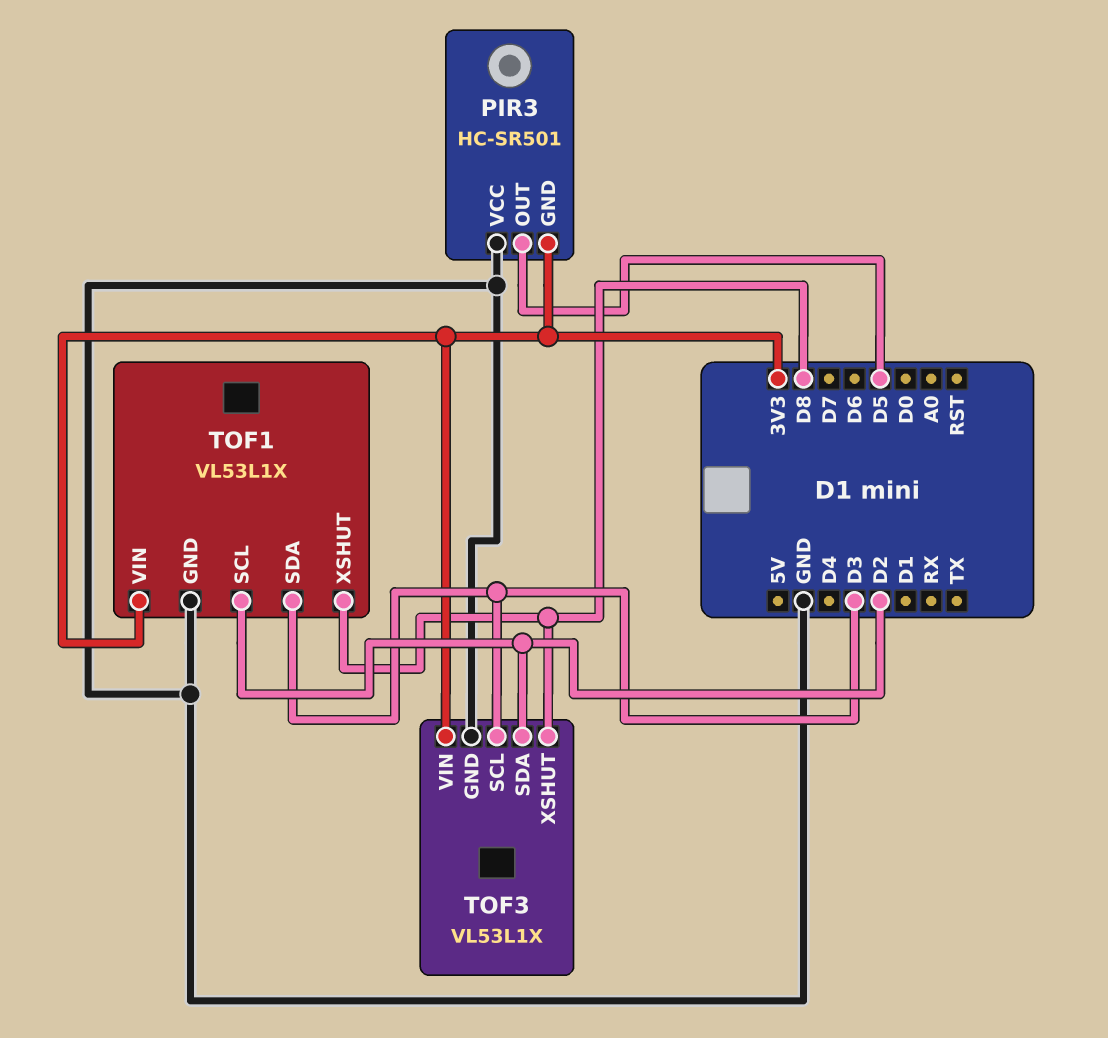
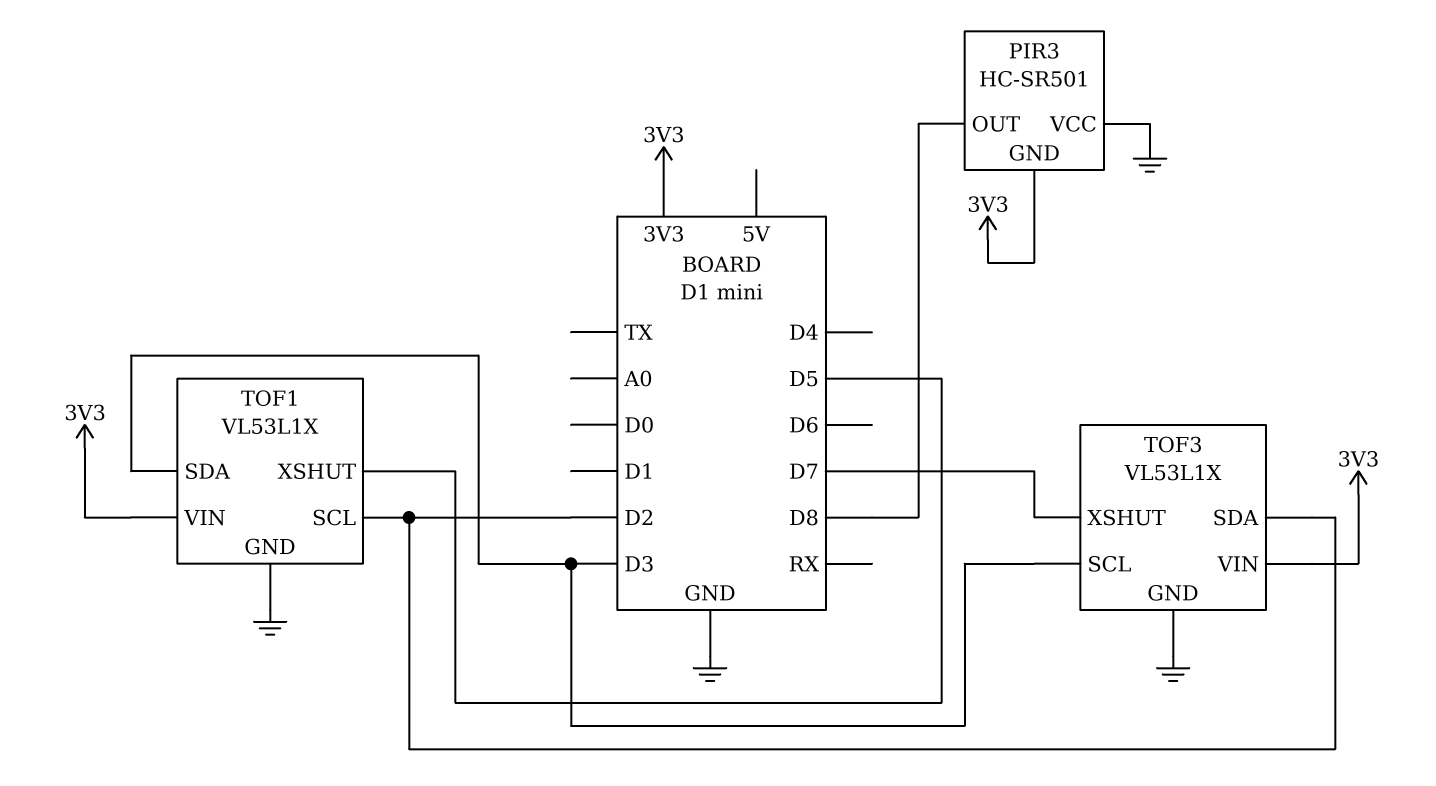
PIR3 pin OUT: D5 -> D8
TOF1 pin XSHUT: D8 -> D5
TOF3 pin XSHUT: D8 -> D7

